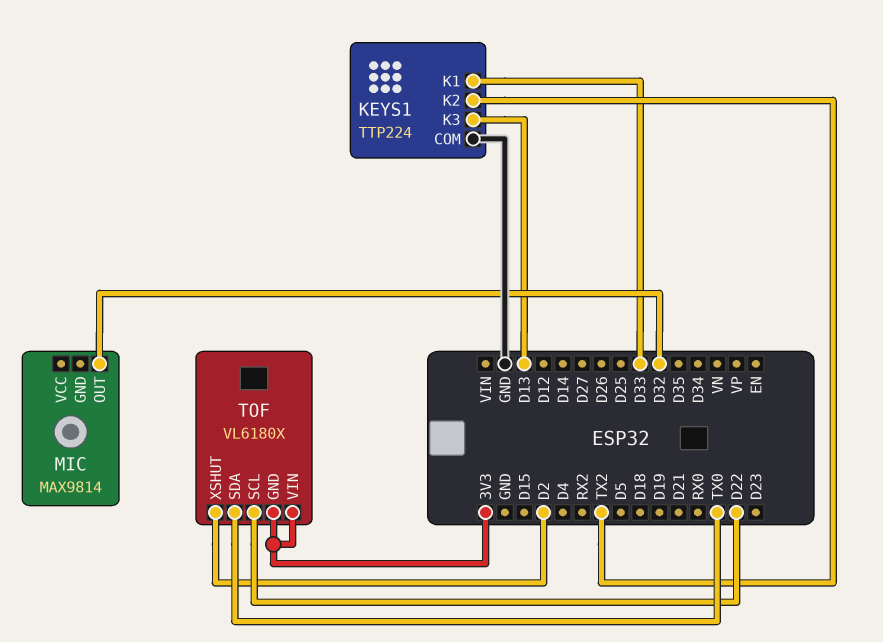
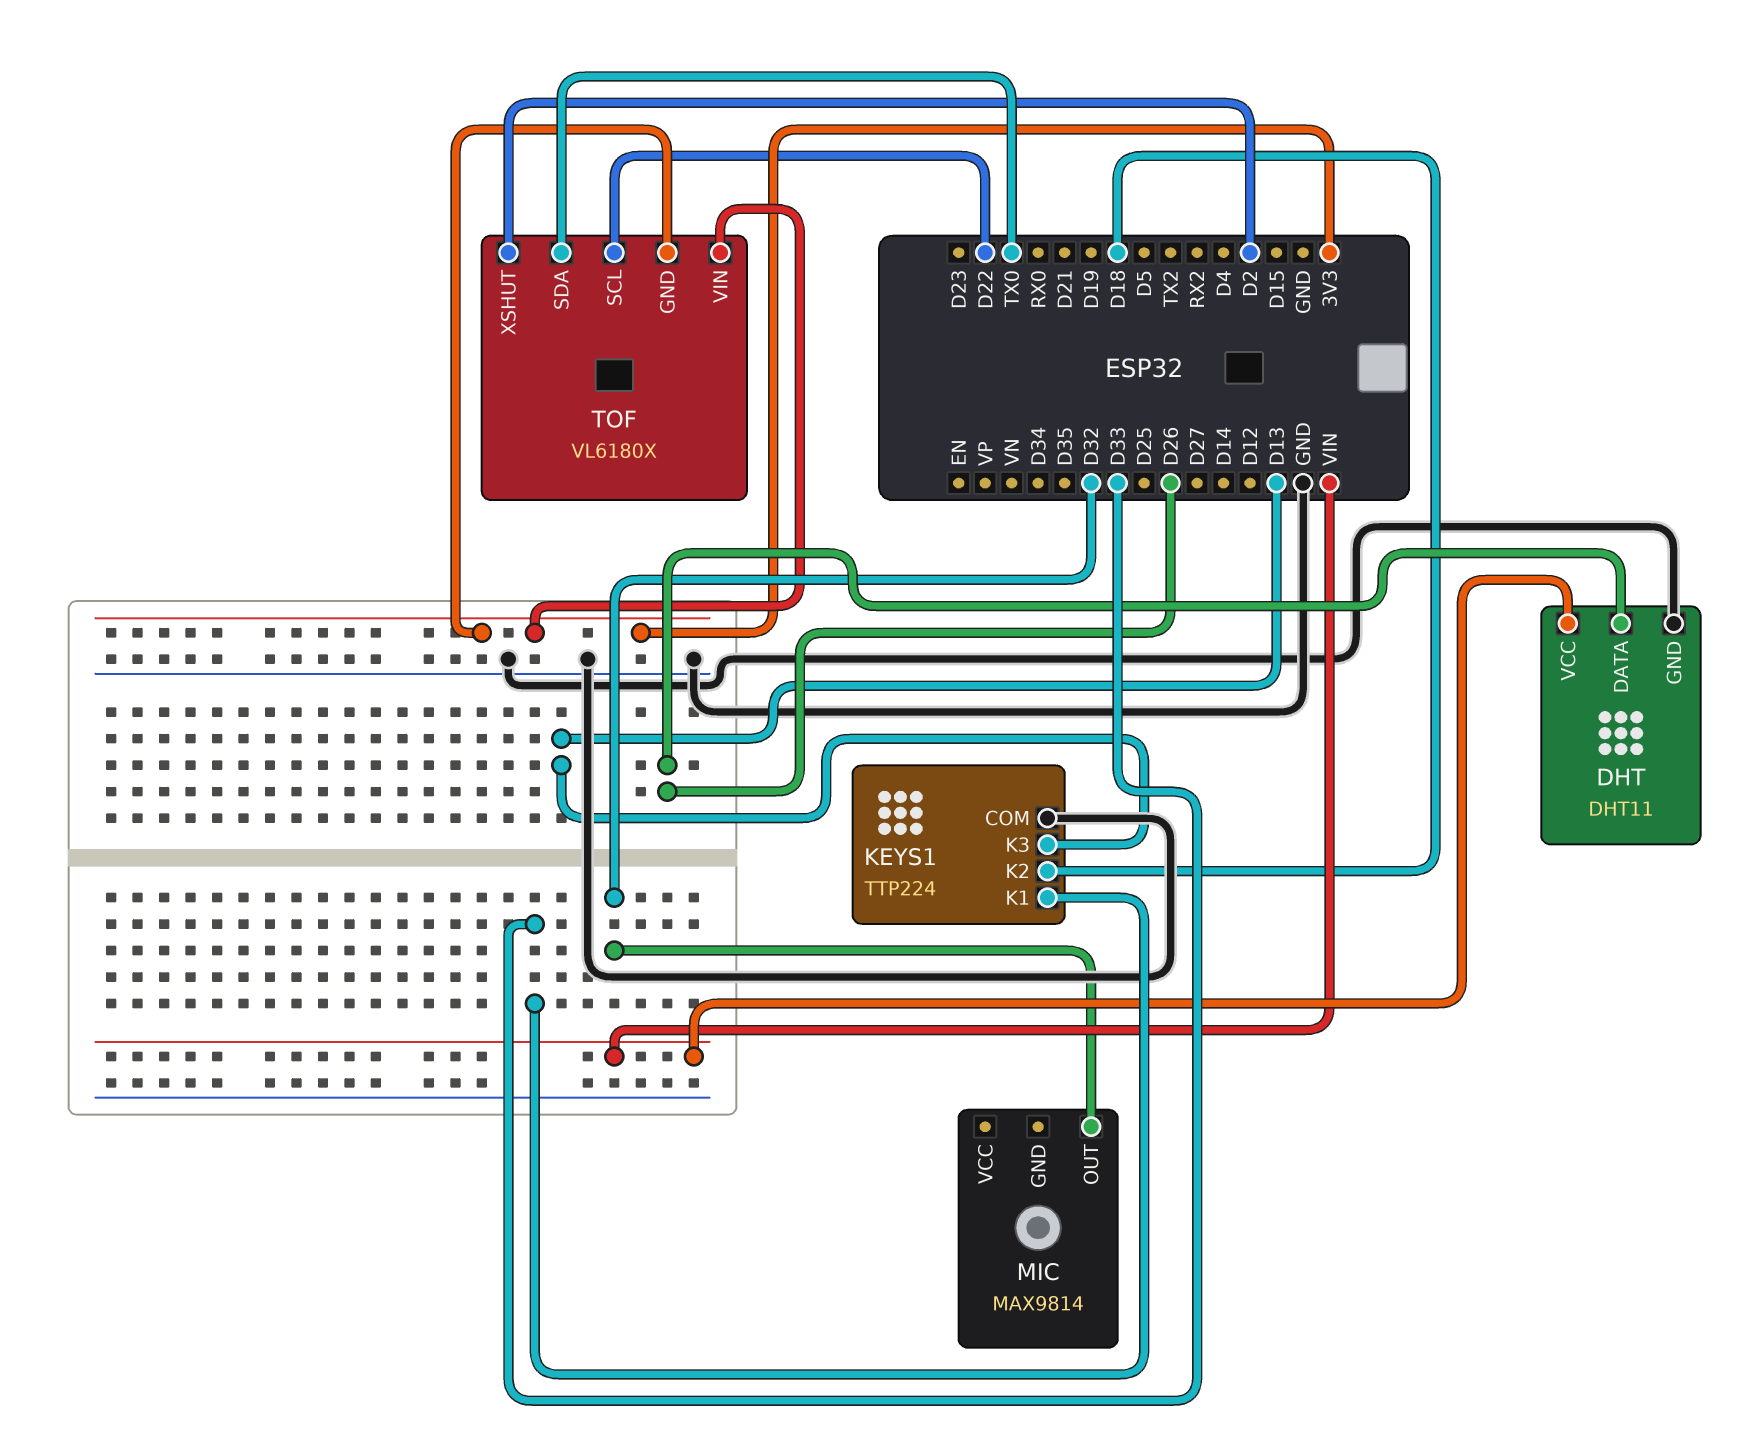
DHT: none -> DHT11
DHT pin DATA: none -> D26
DHT pin GND: none -> GND
DHT pin VCC: none -> VIN
KEYS1 pin K2: TX2 -> D18

